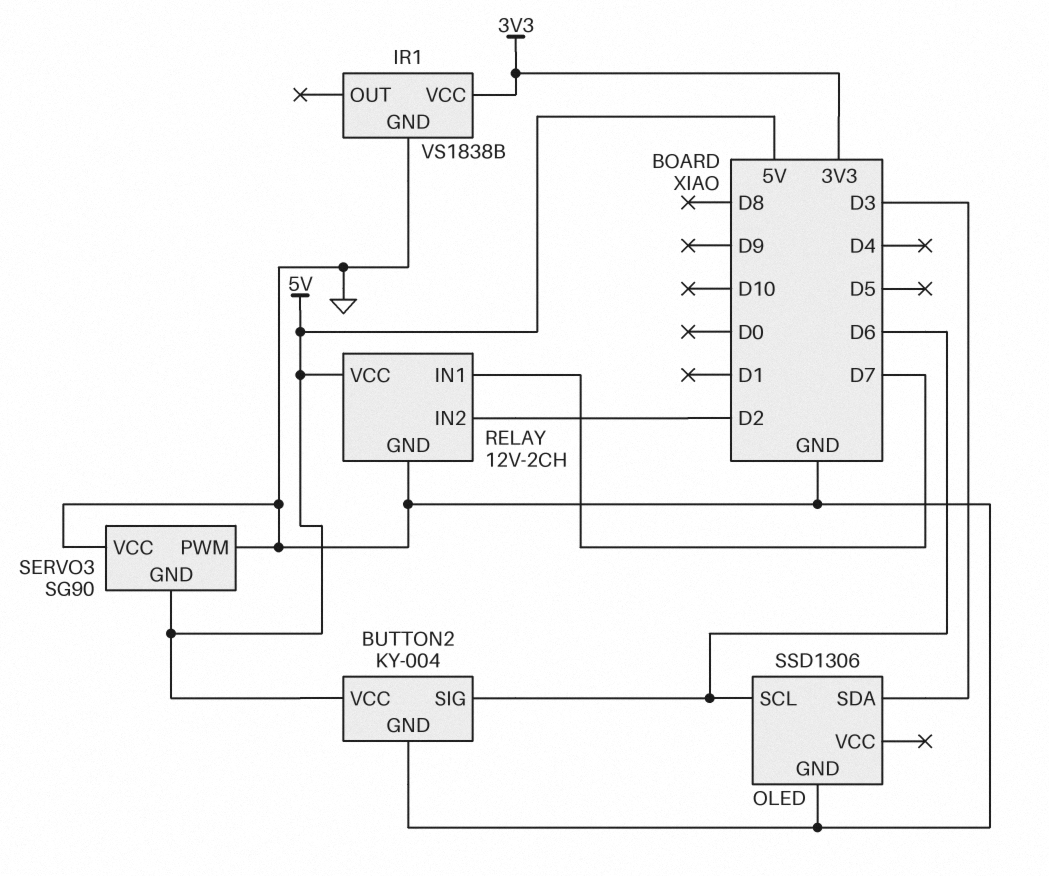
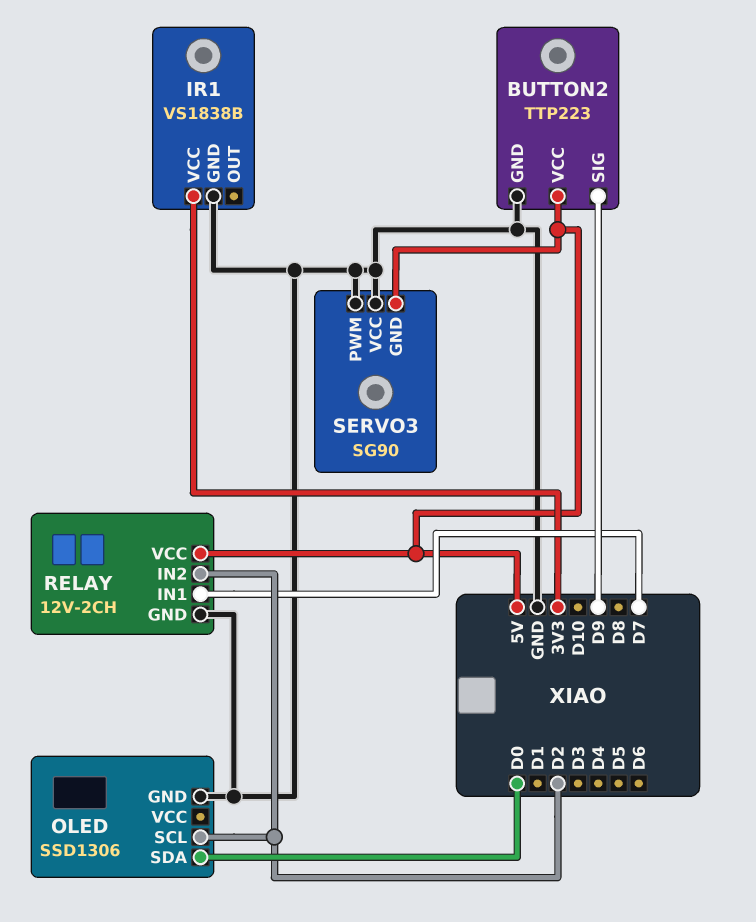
BUTTON2: KY-004 -> TTP223
BUTTON2 pin SIG: D6 -> D9
OLED pin SCL: D6 -> D2
OLED pin SDA: D3 -> D0

